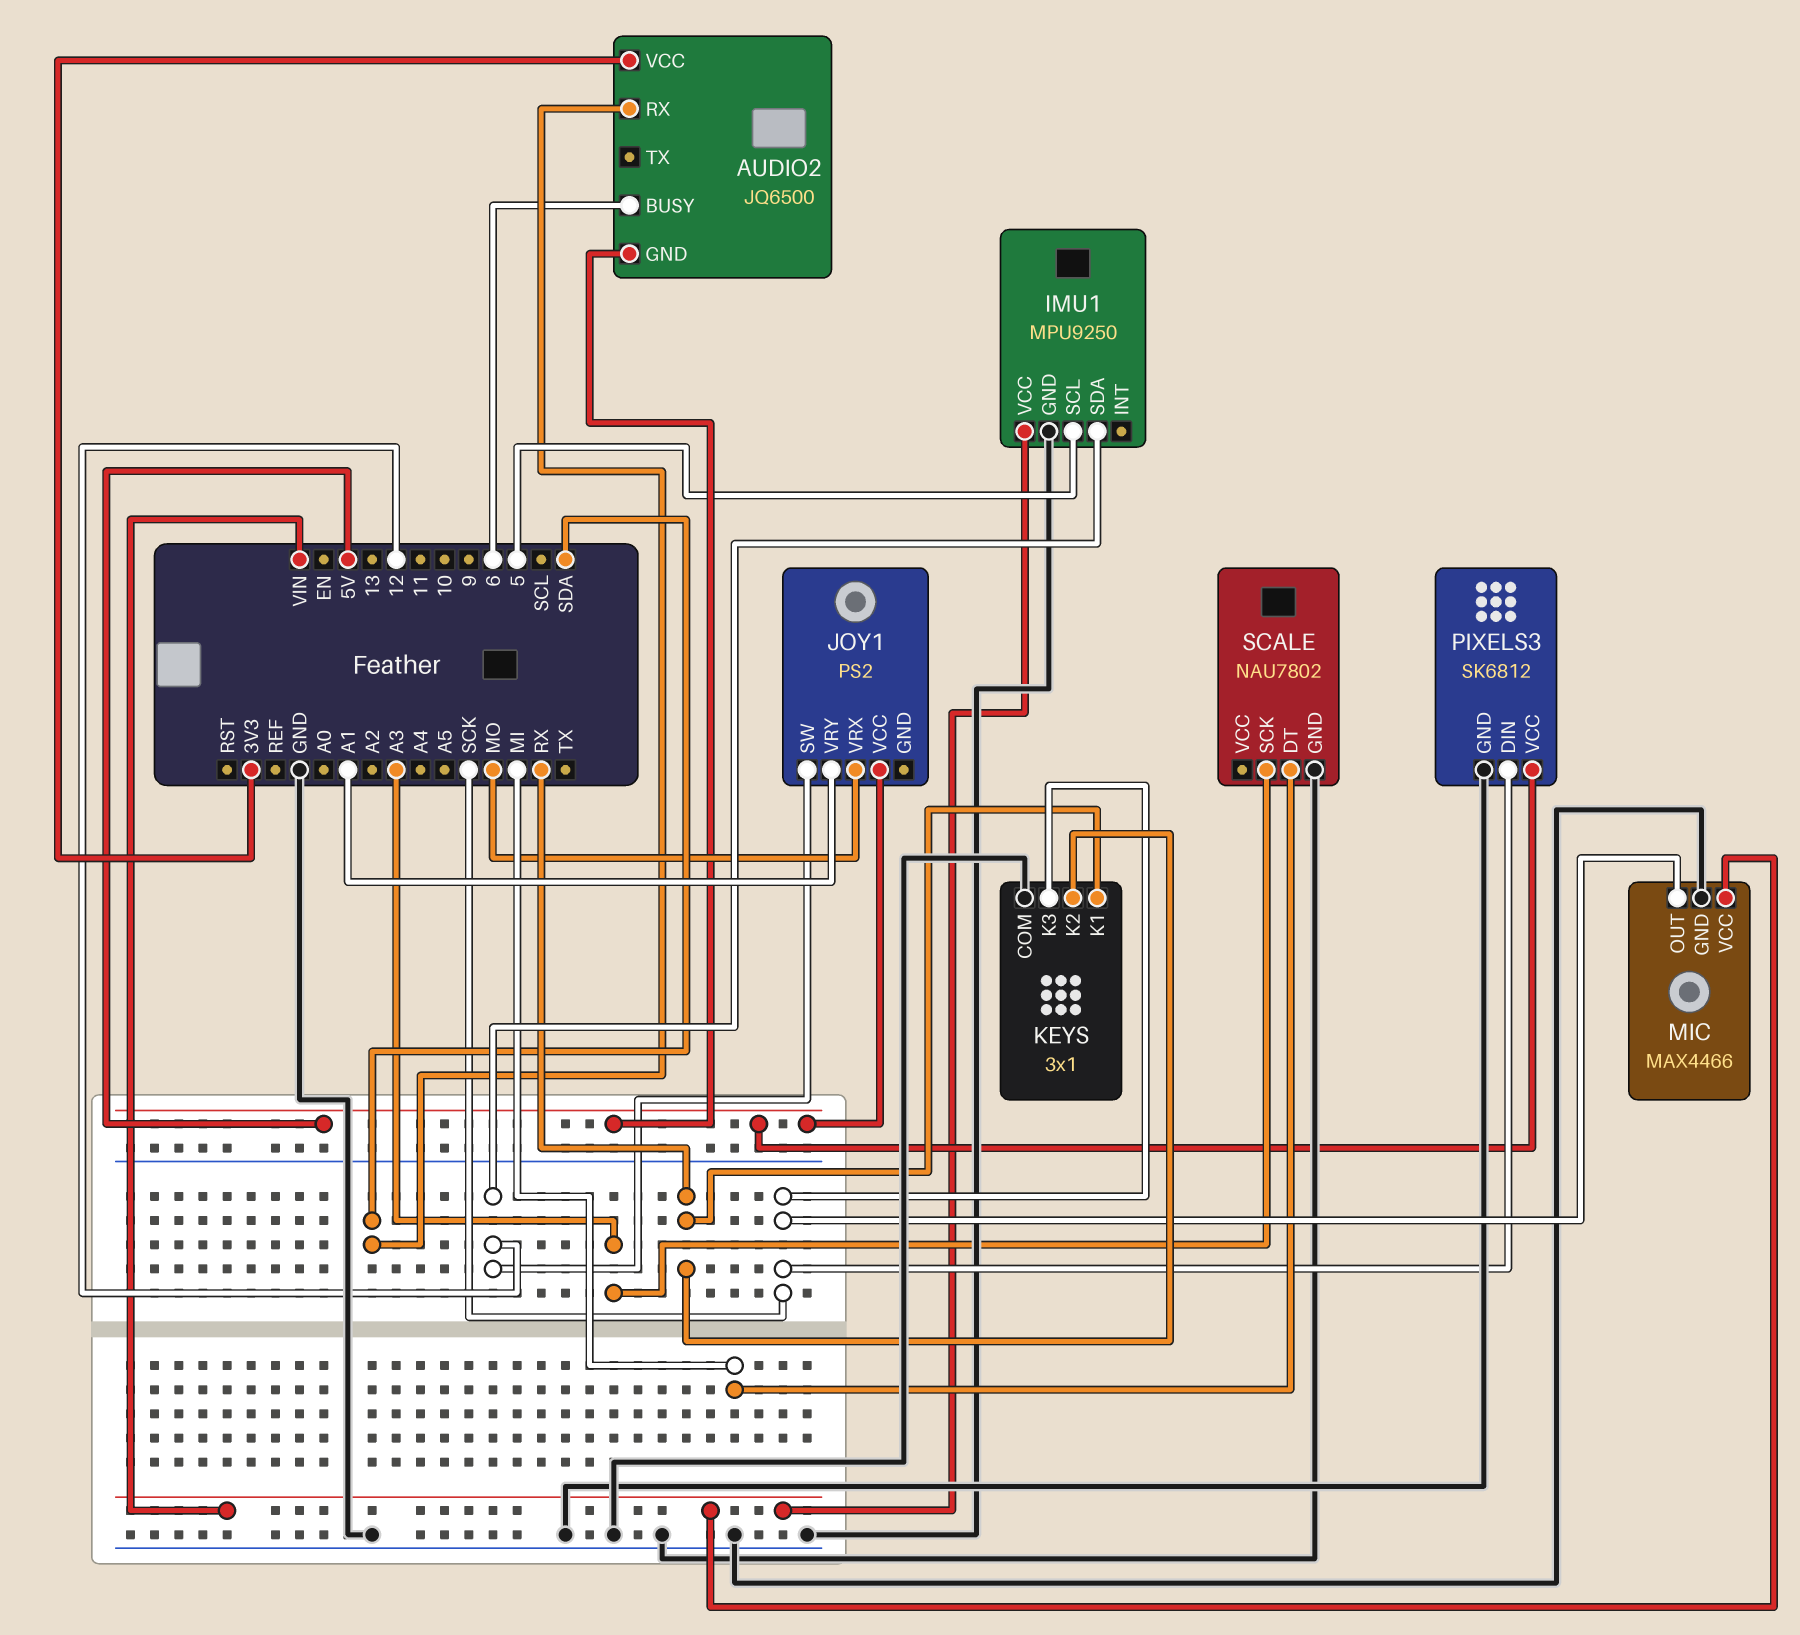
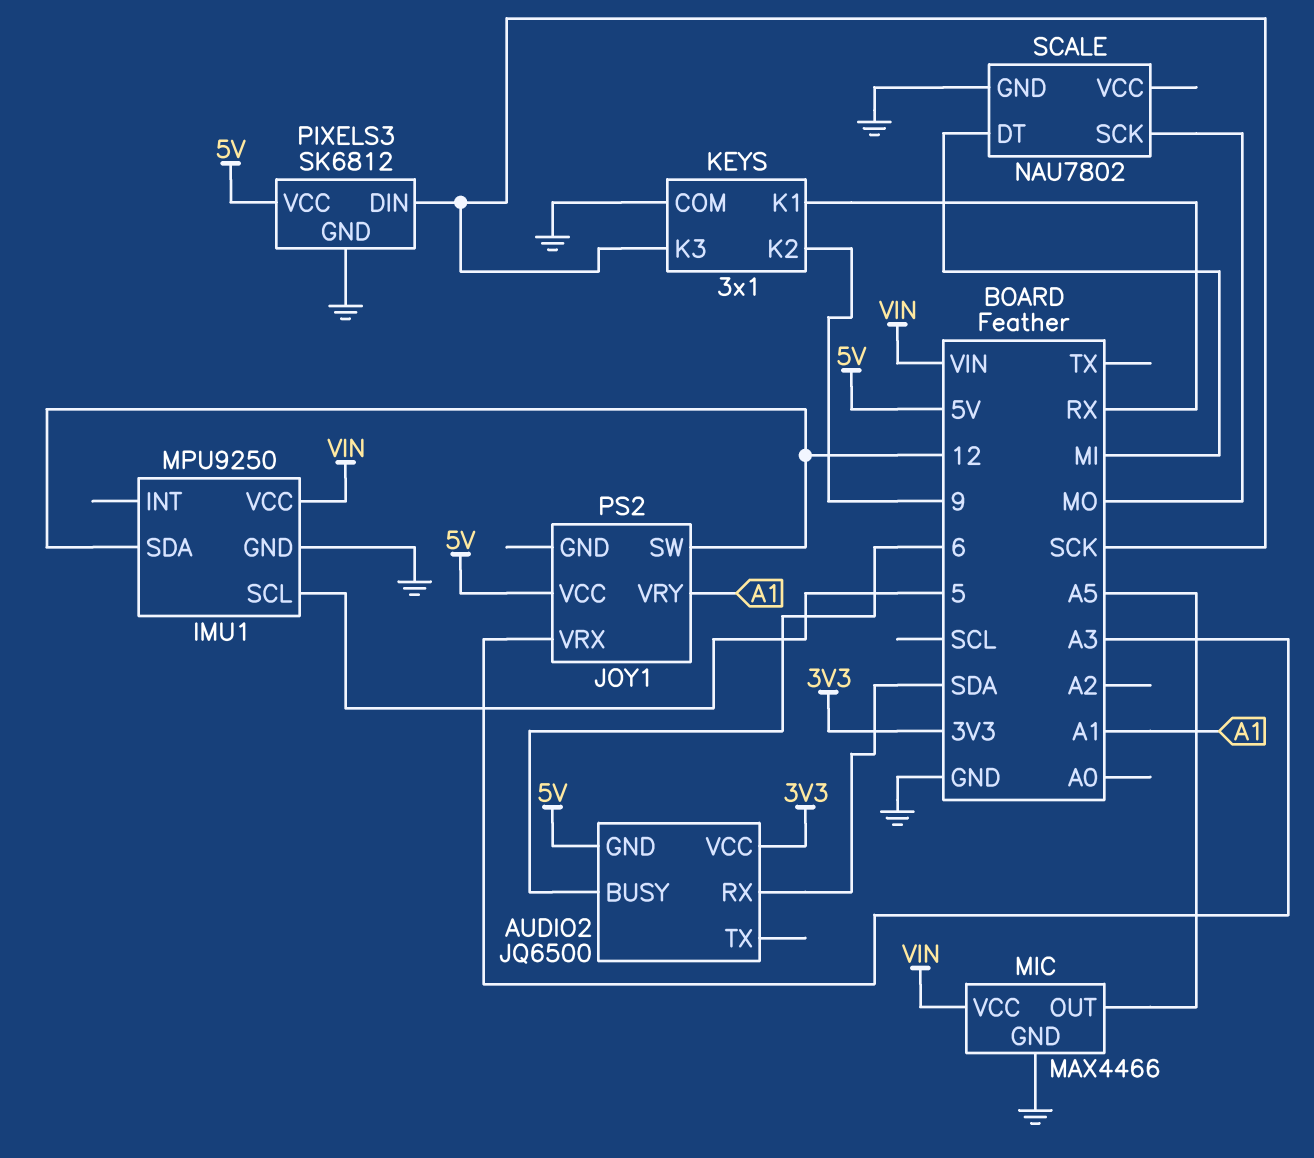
JOY1 pin VRX: MO -> A3
KEYS pin K2: RX -> 9
MIC pin OUT: SCK -> A5
SCALE pin SCK: A3 -> MO

